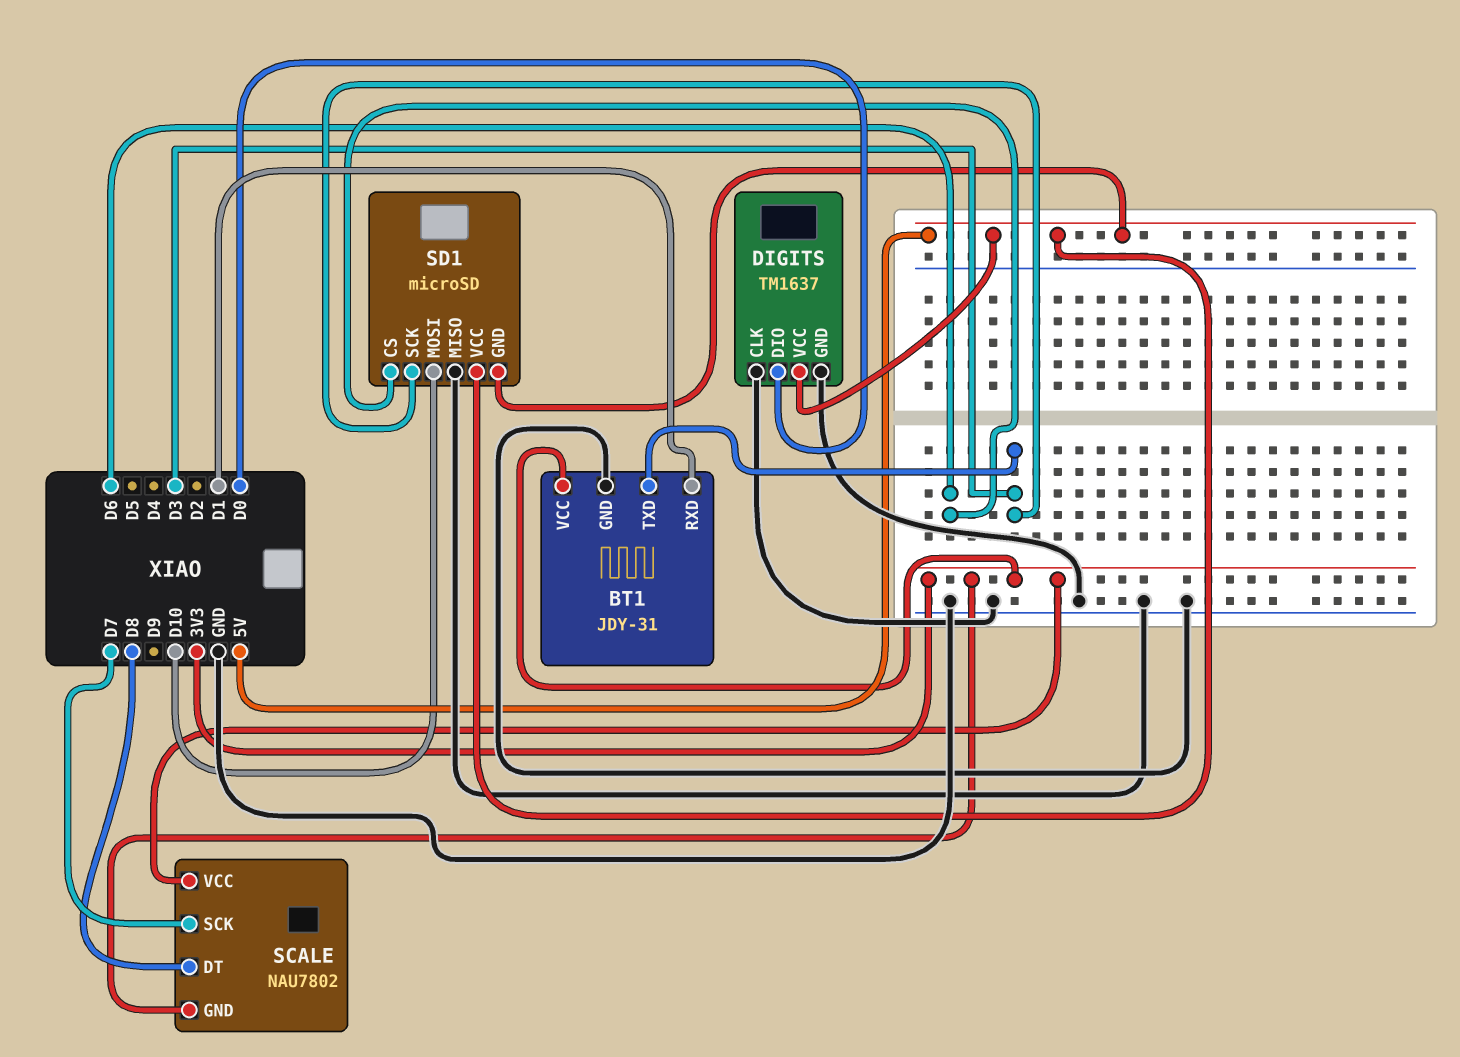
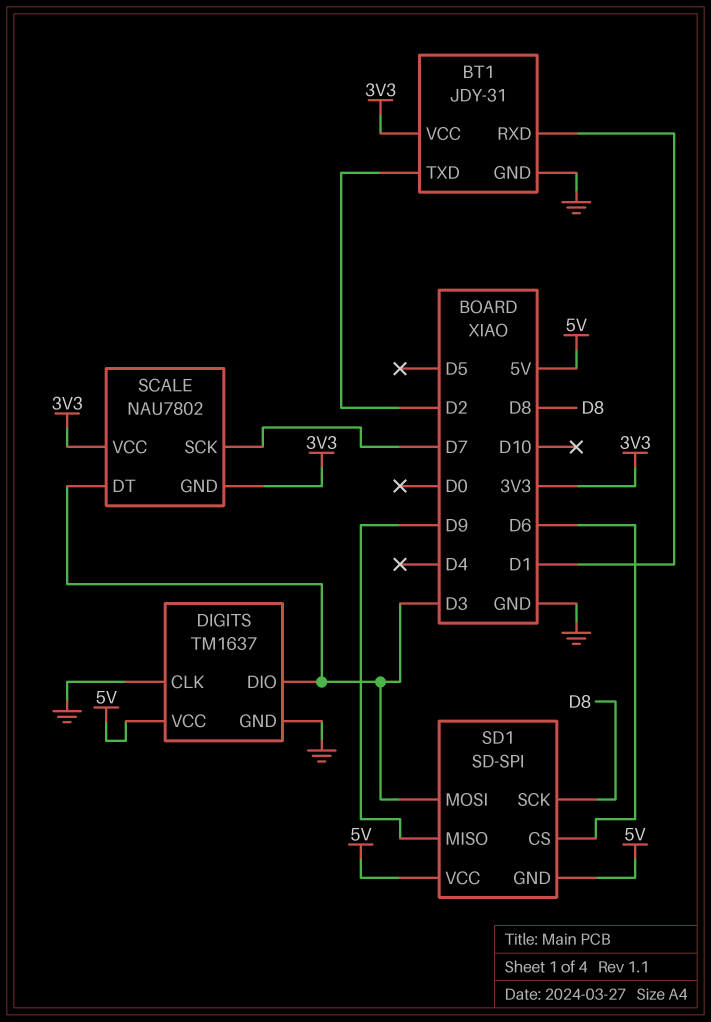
BT1 pin TXD: D3 -> D2
DIGITS pin DIO: D0 -> D3
SCALE pin DT: D8 -> D3
SD1: microSD -> SD-SPI
SD1 pin MISO: GND -> D9
SD1 pin MOSI: D10 -> D3
SD1 pin SCK: D3 -> D8

